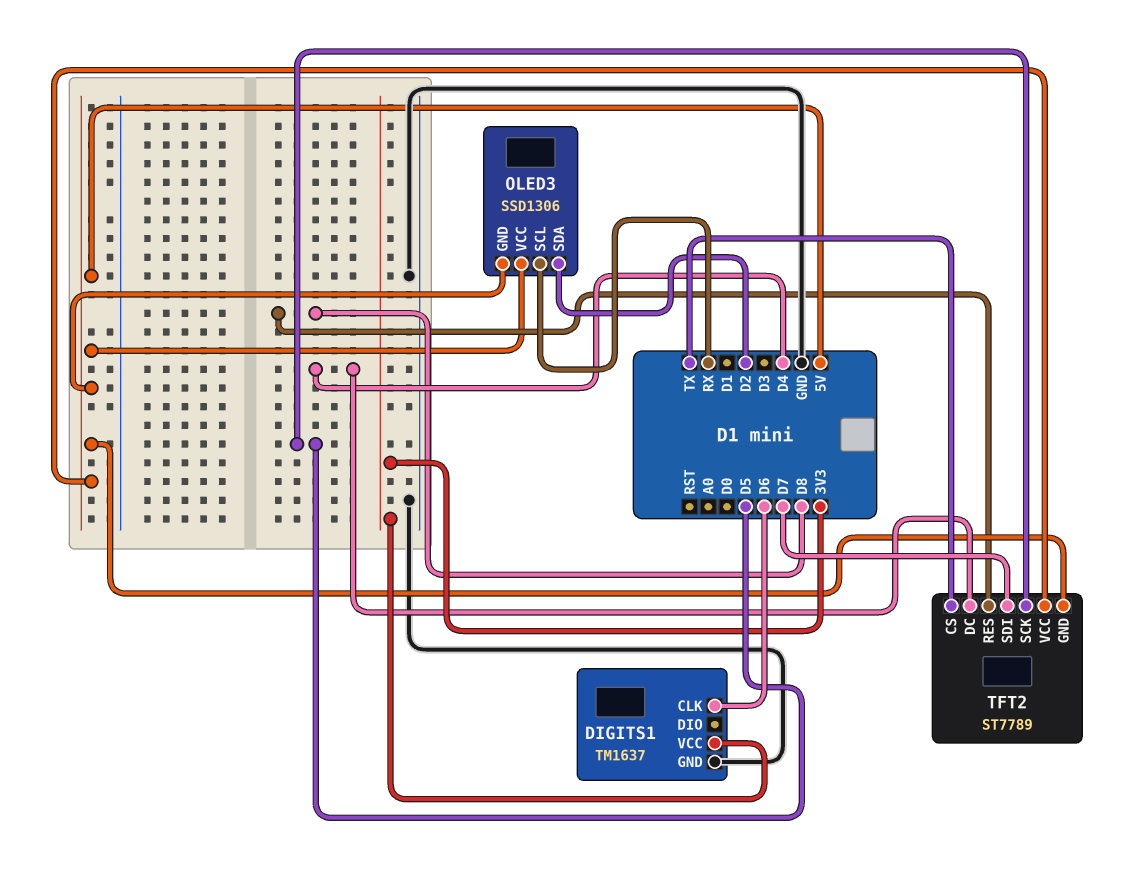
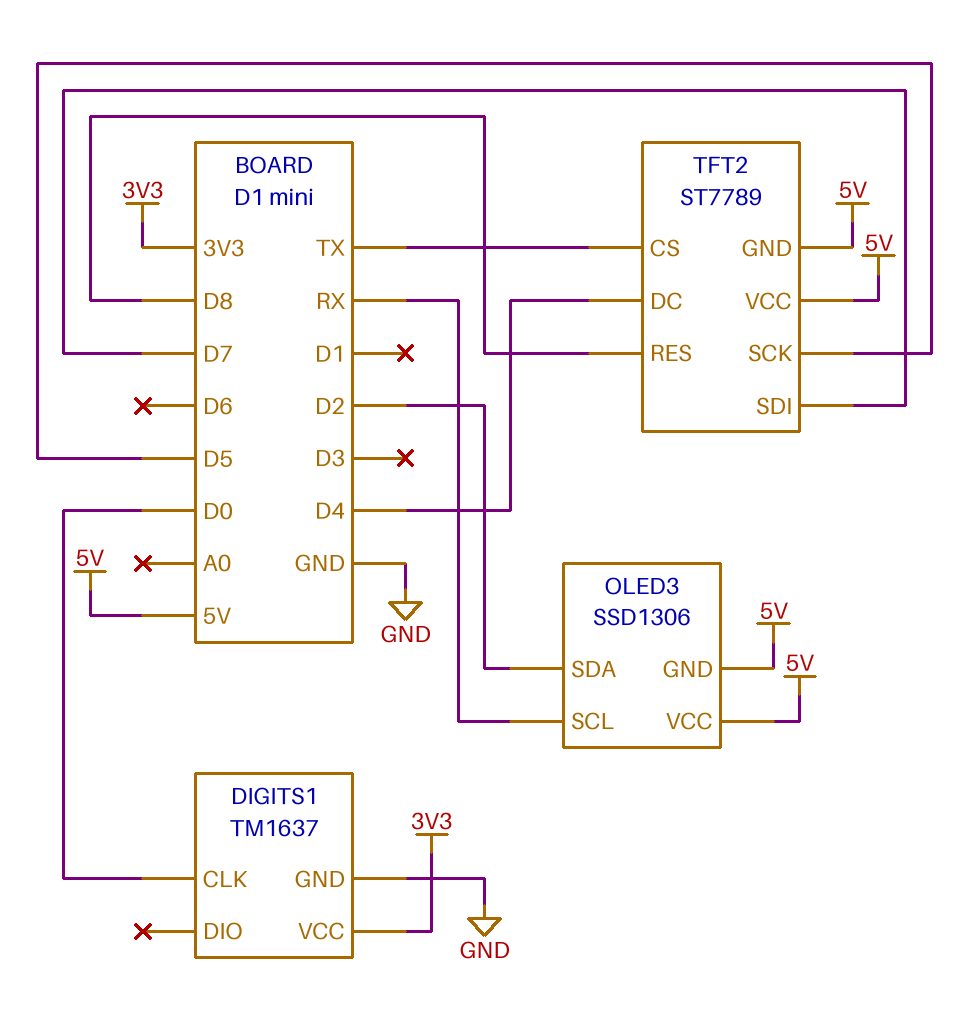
DIGITS1 pin CLK: D6 -> D0

